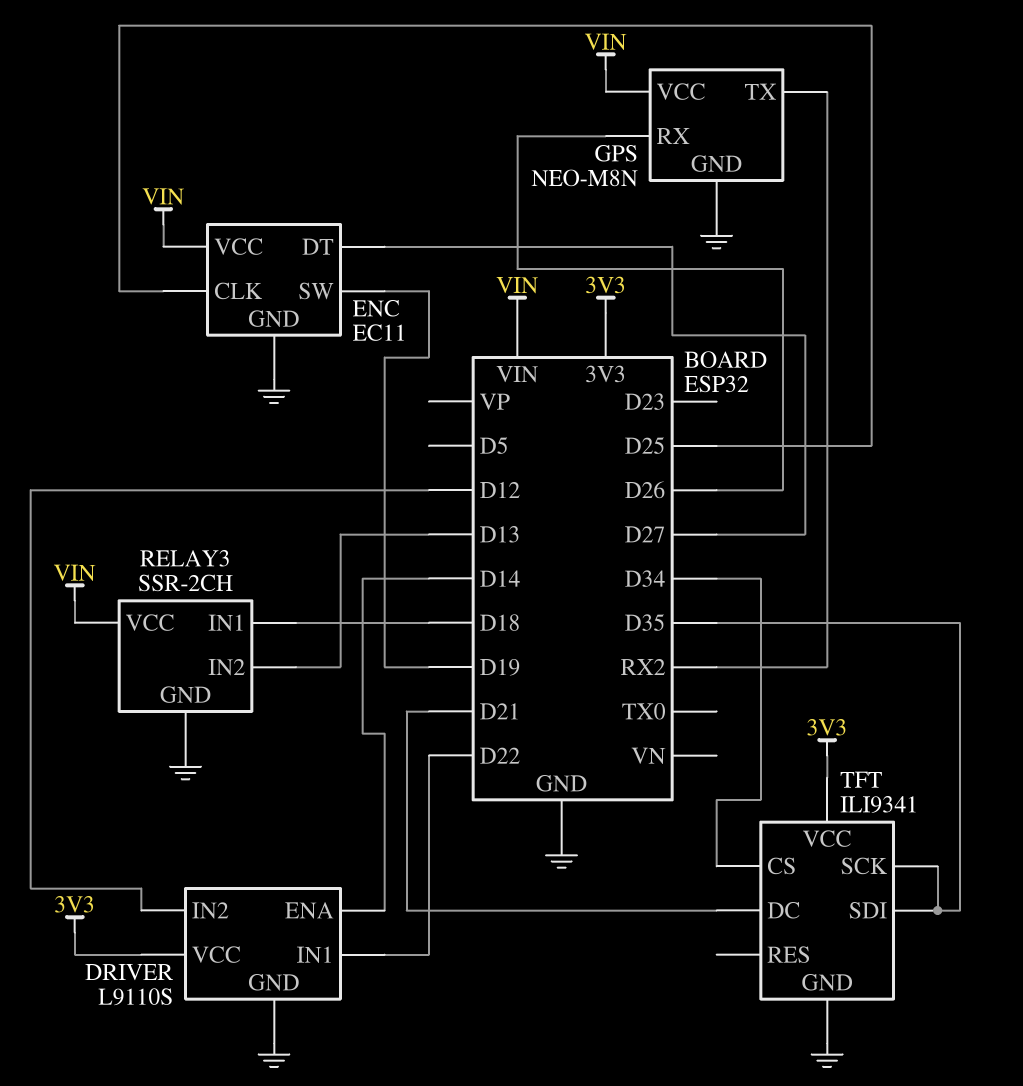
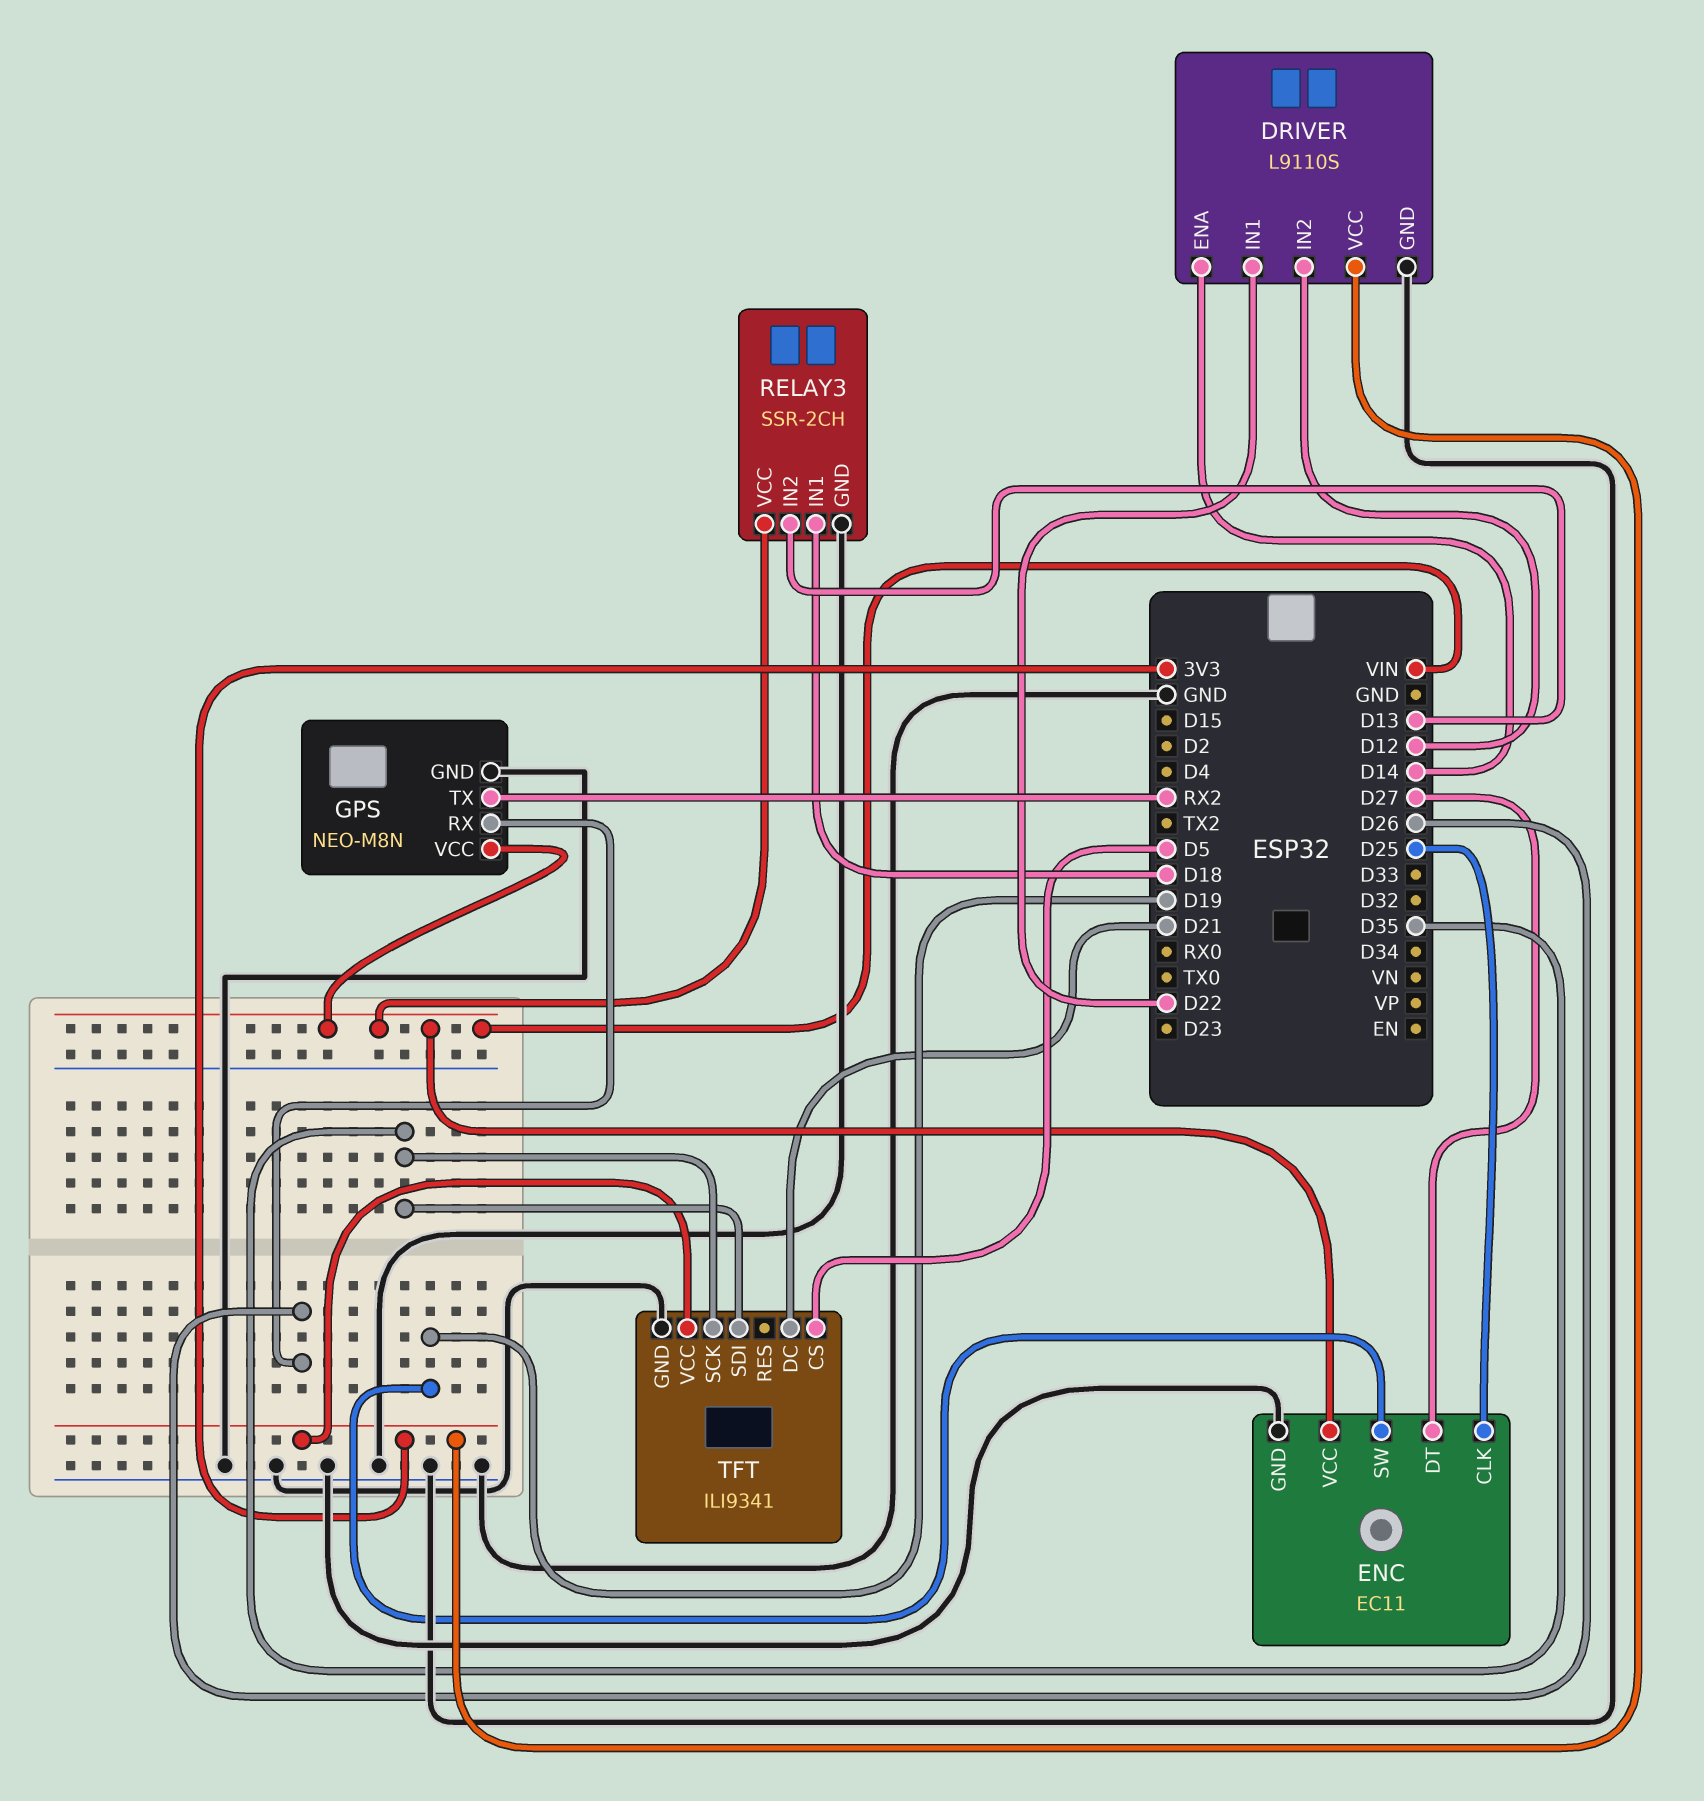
TFT pin CS: D34 -> D5

